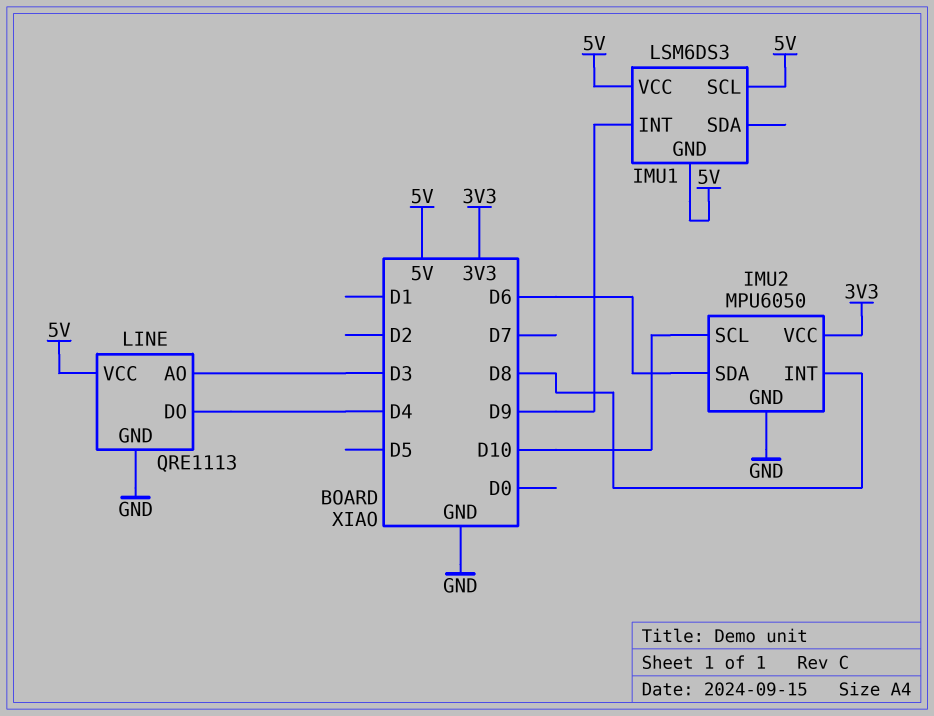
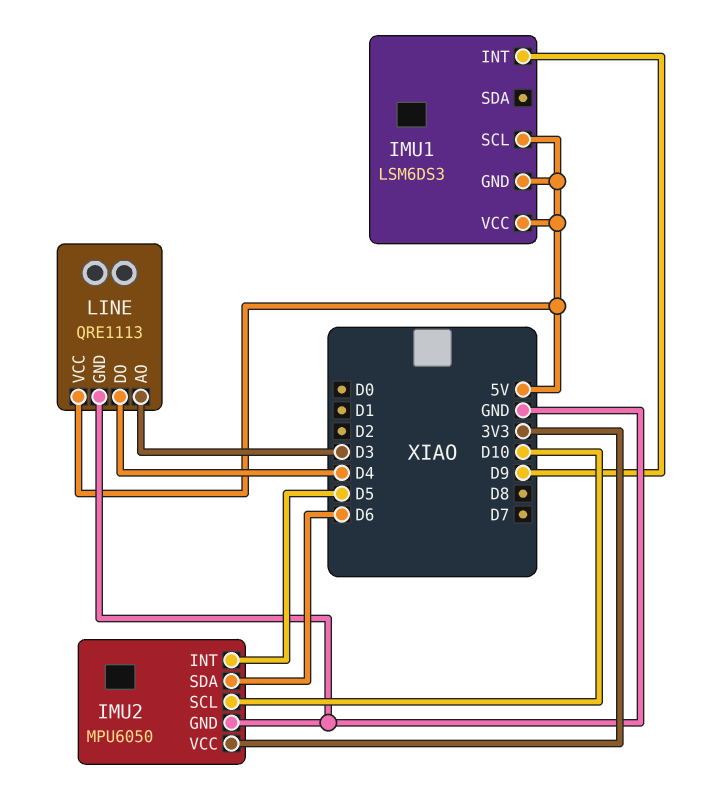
IMU2 pin INT: D8 -> D5

